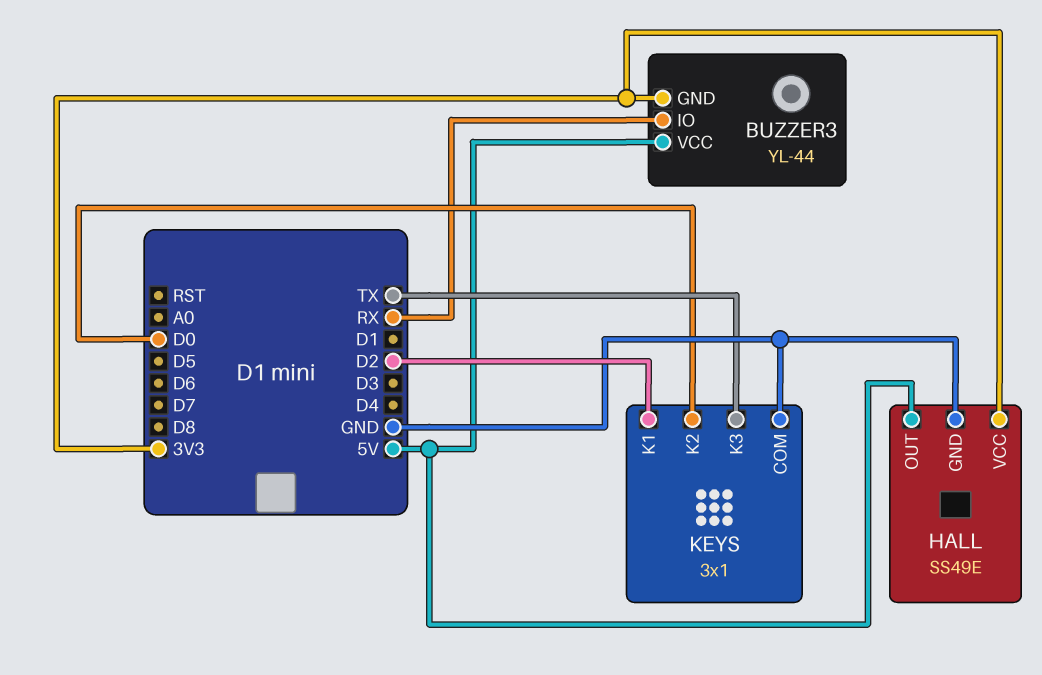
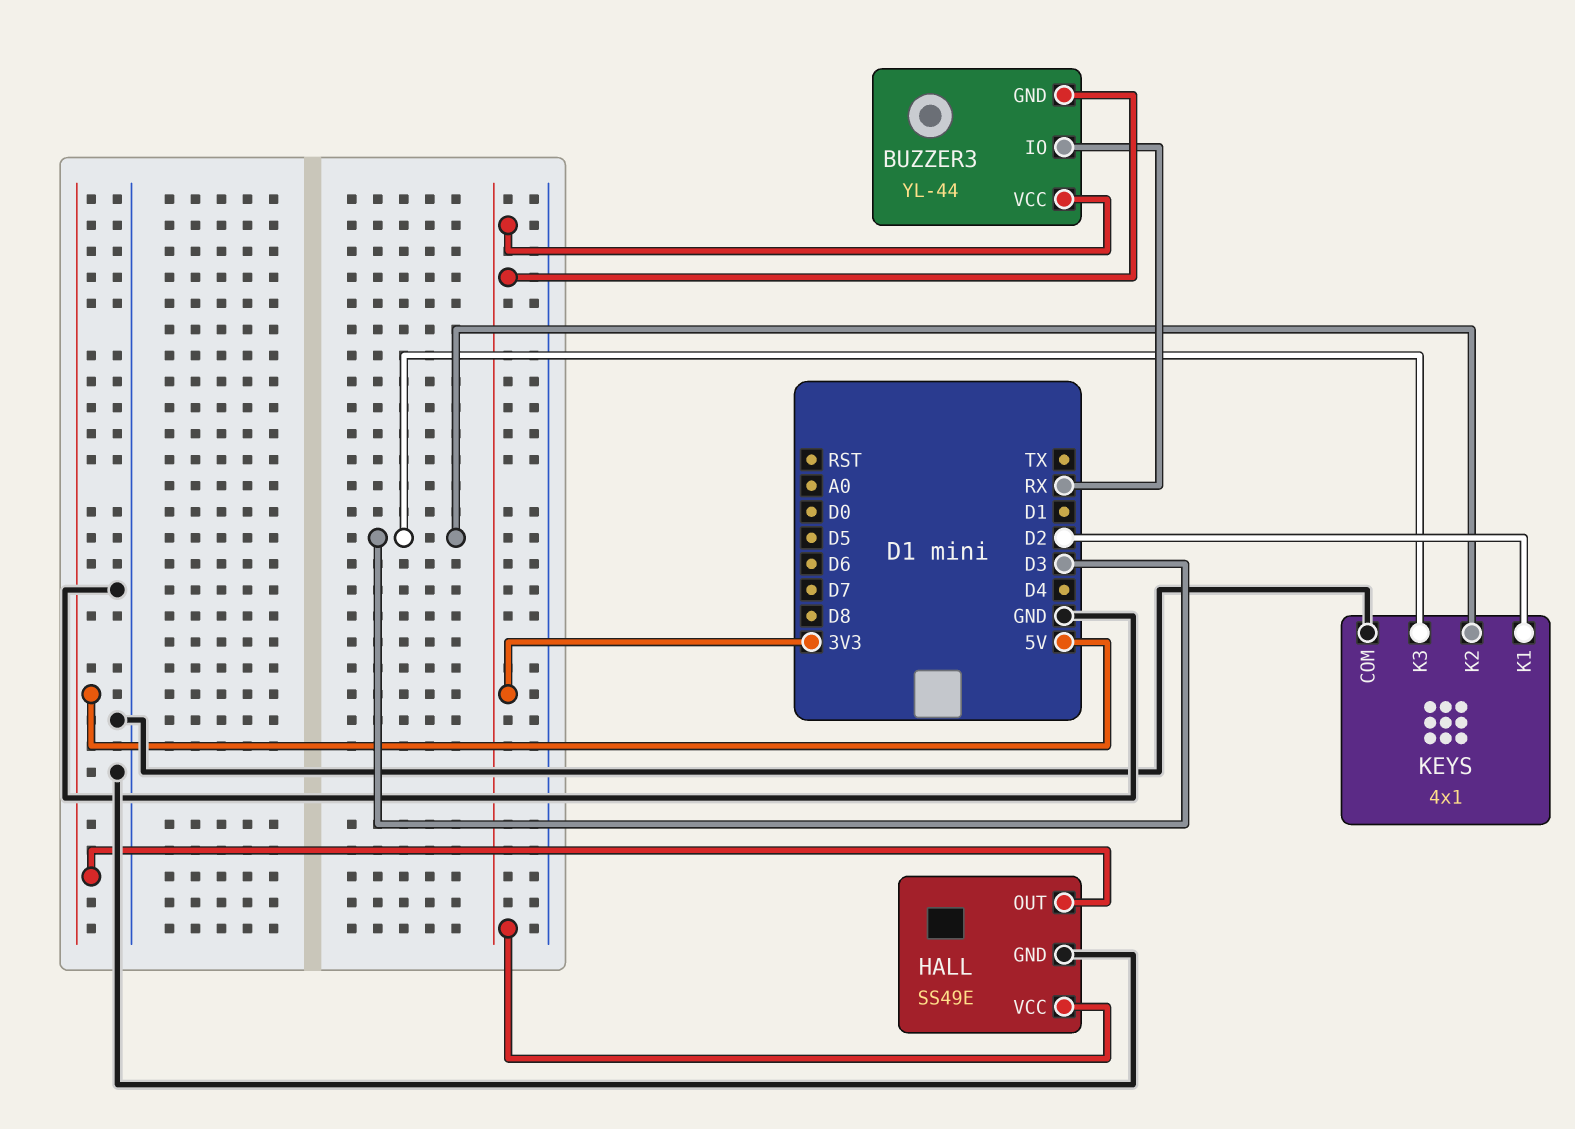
BUZZER3 pin VCC: 5V -> 3V3
KEYS: 3x1 -> 4x1
KEYS pin K2: D0 -> D3
KEYS pin K3: TX -> D3

